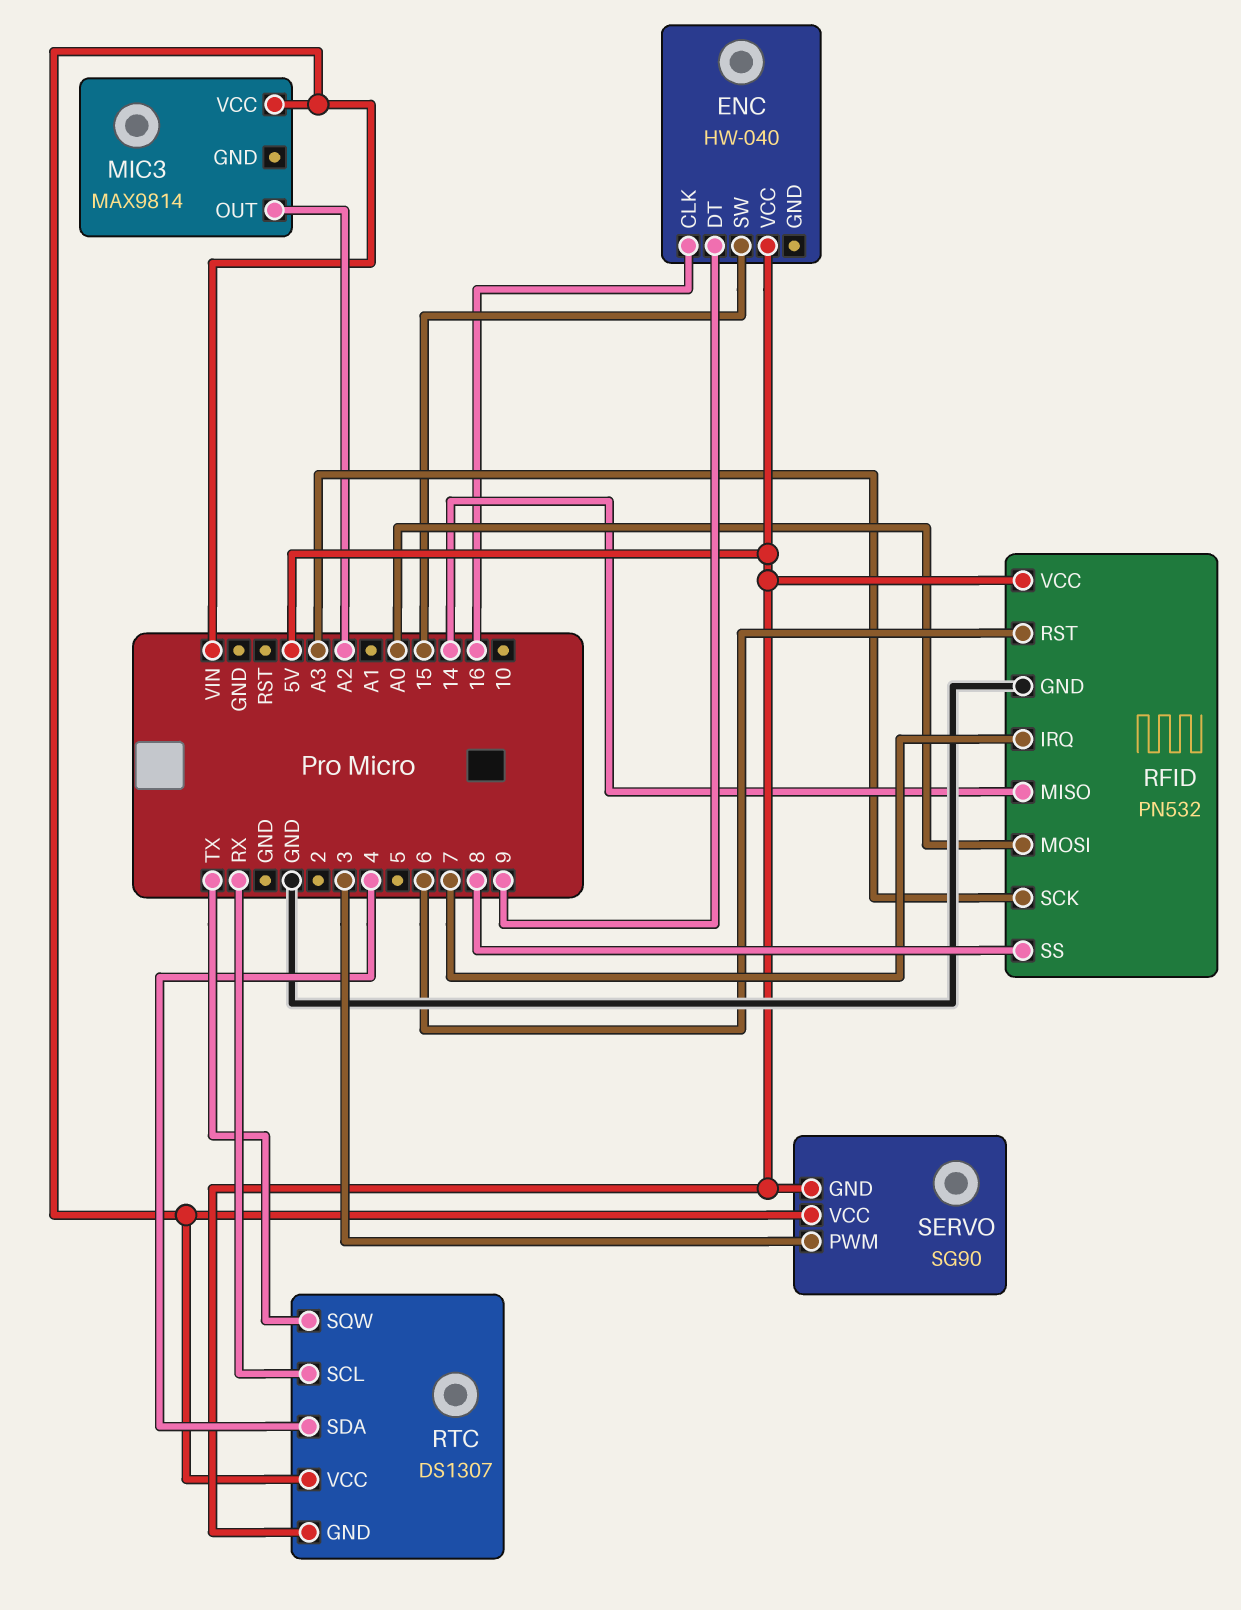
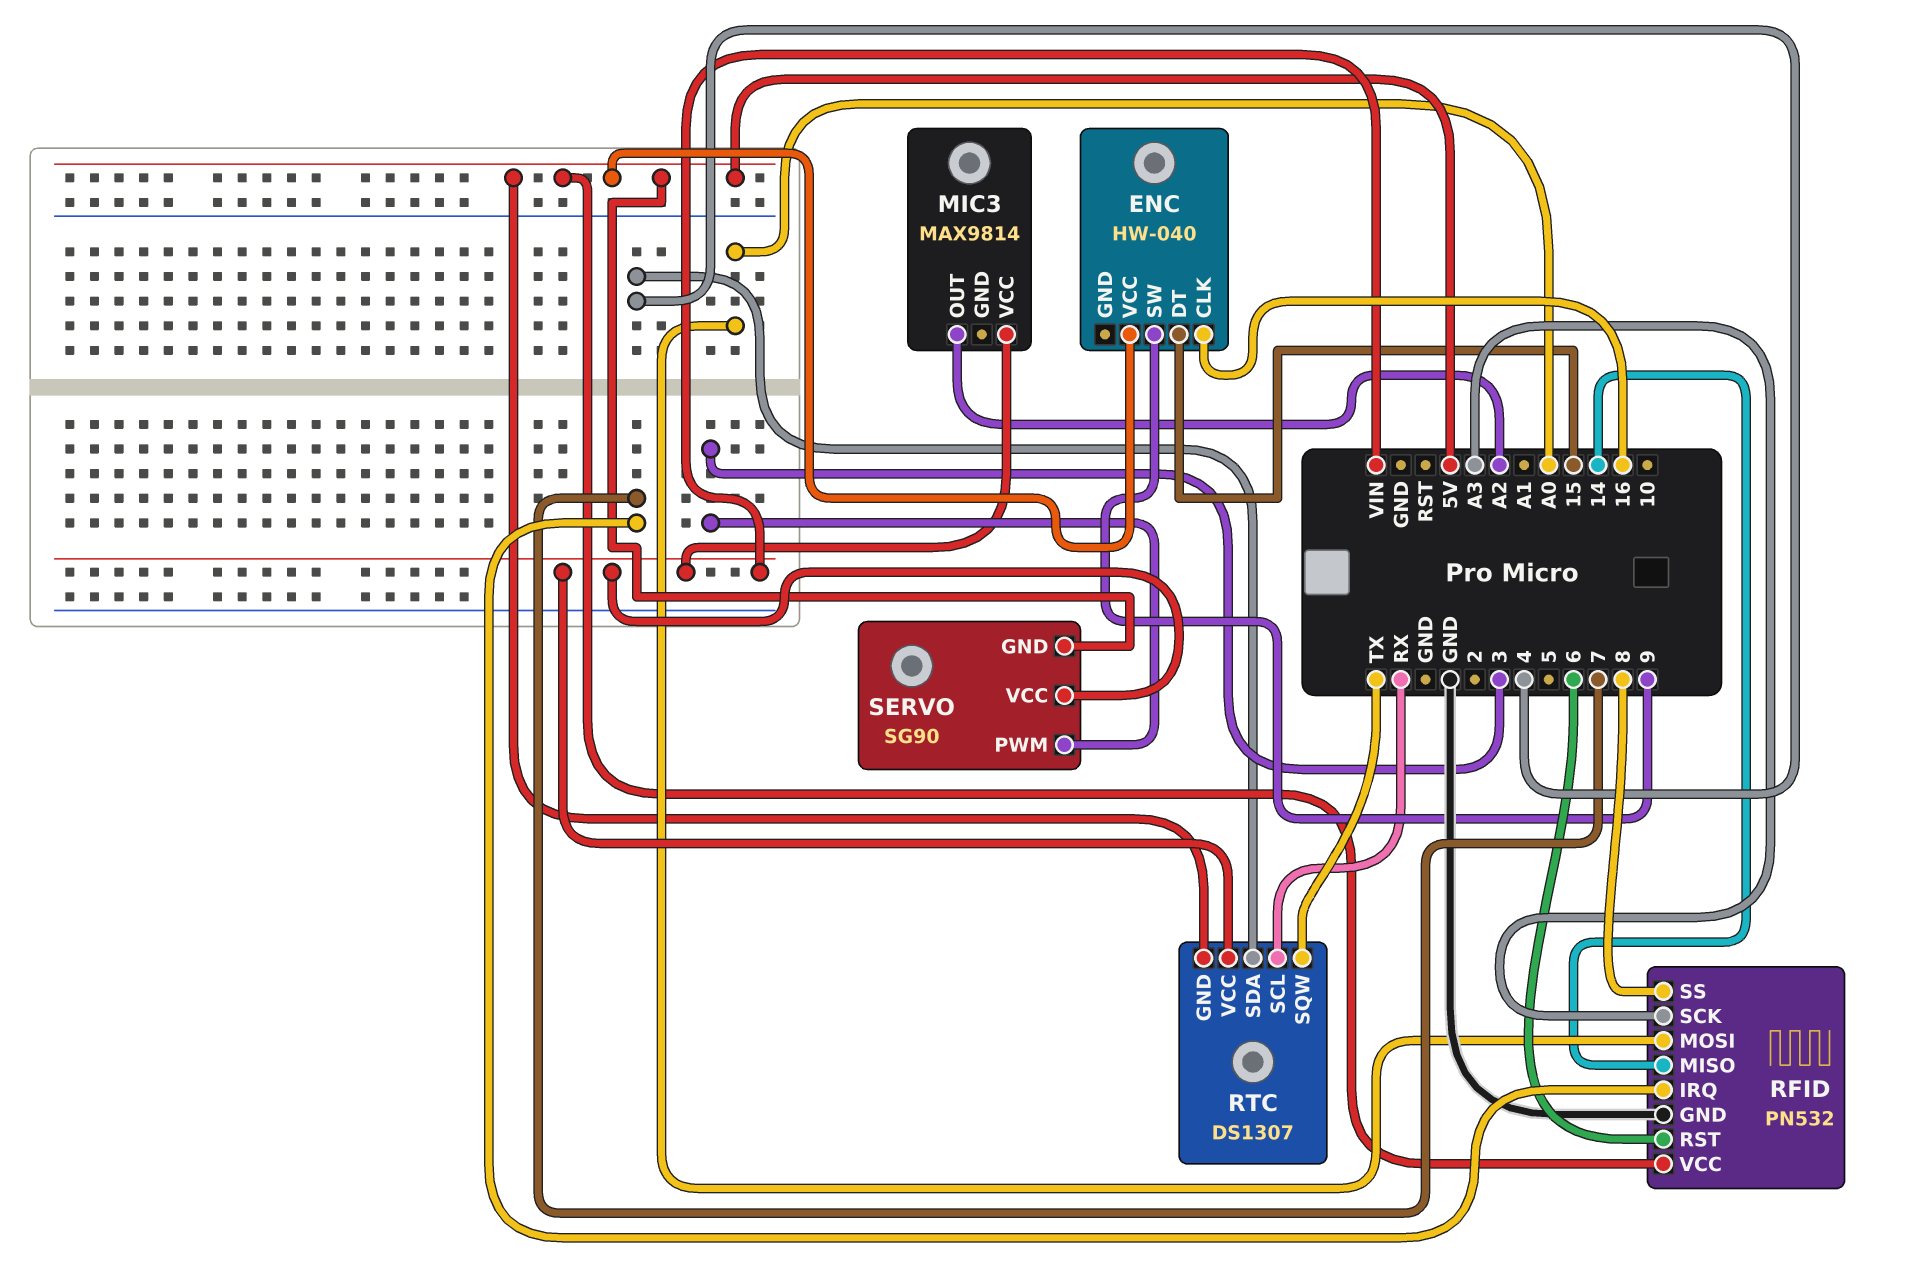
ENC pin DT: 9 -> 15
ENC pin SW: 15 -> 9

